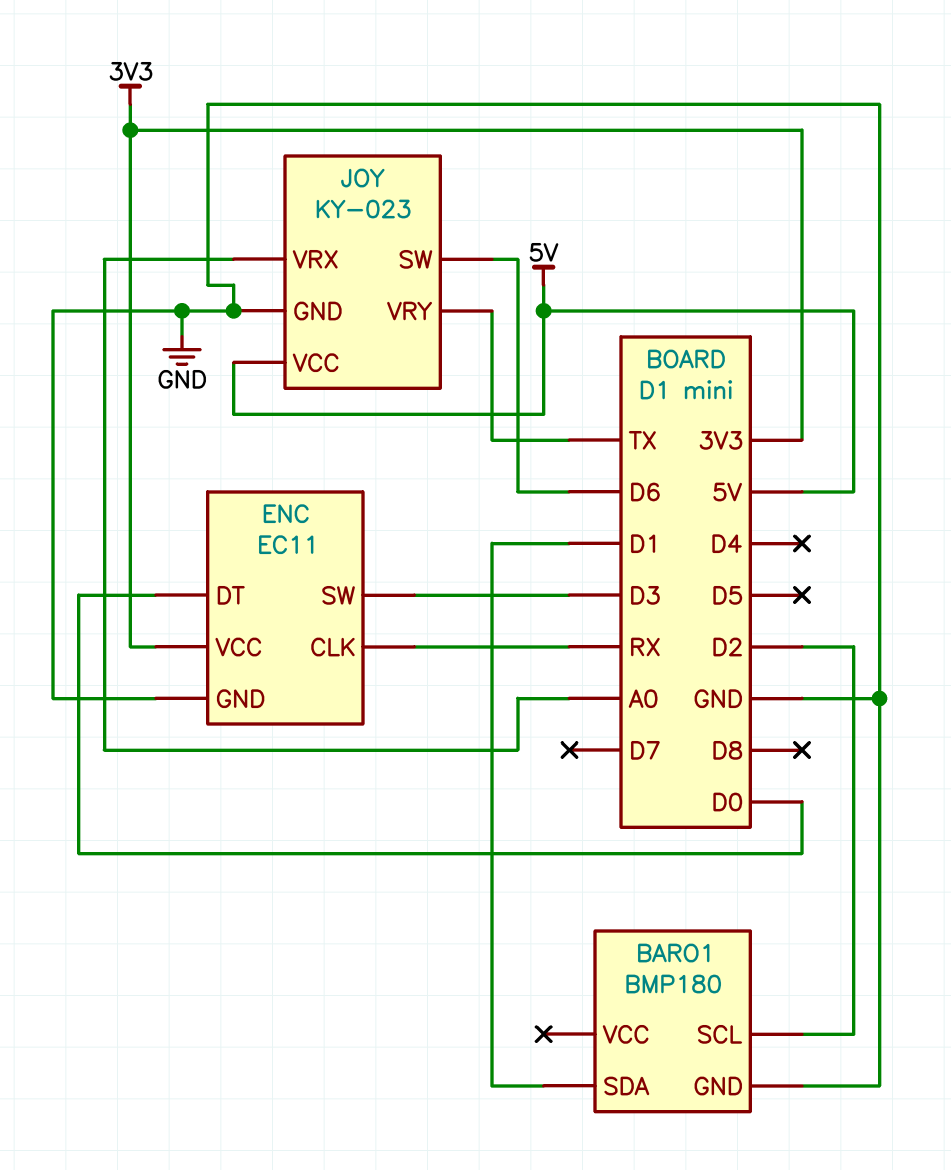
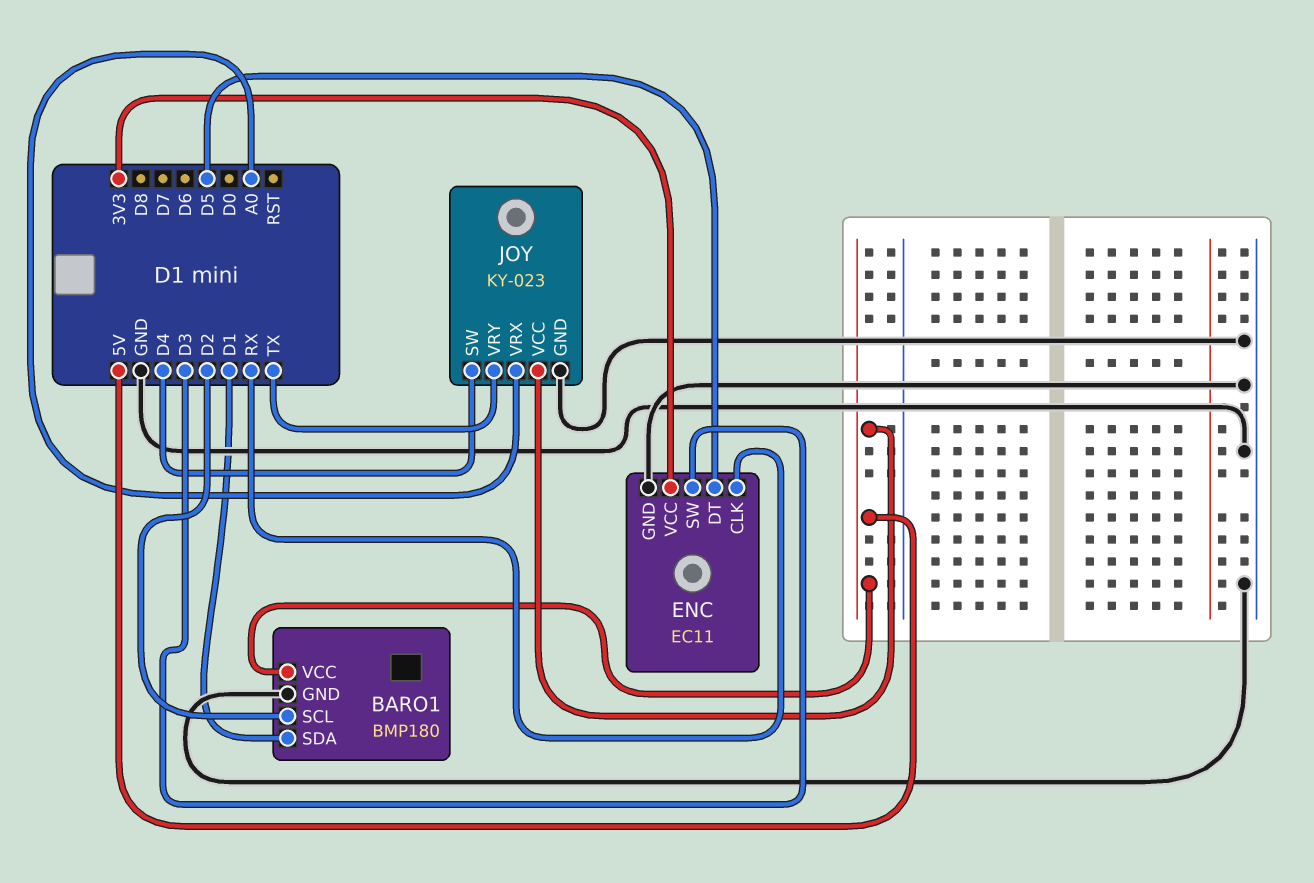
BARO1 pin VCC: none -> 5V
ENC pin DT: D0 -> D5
JOY pin SW: D6 -> D4

